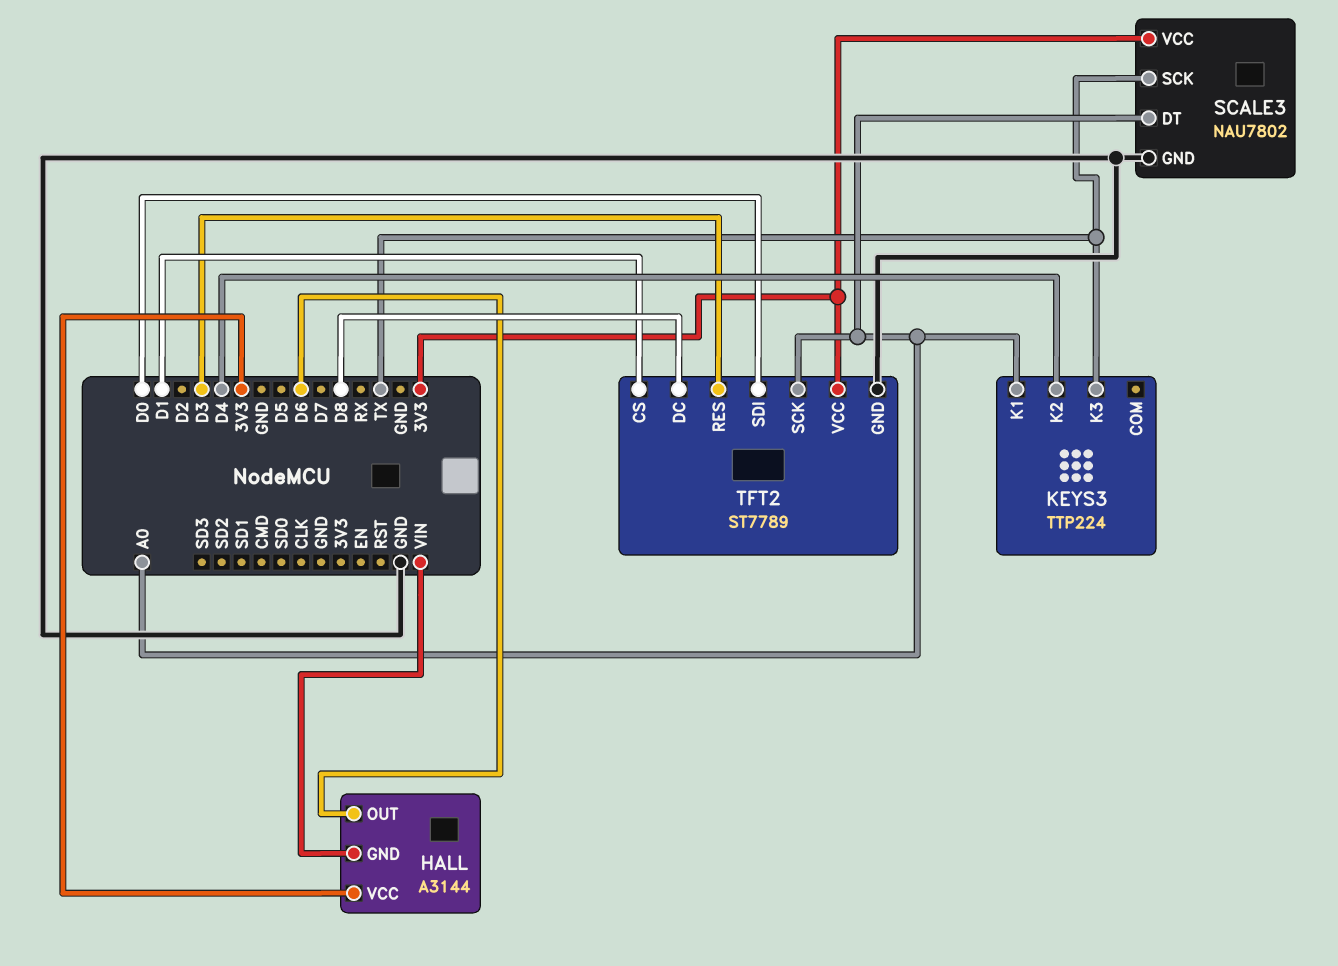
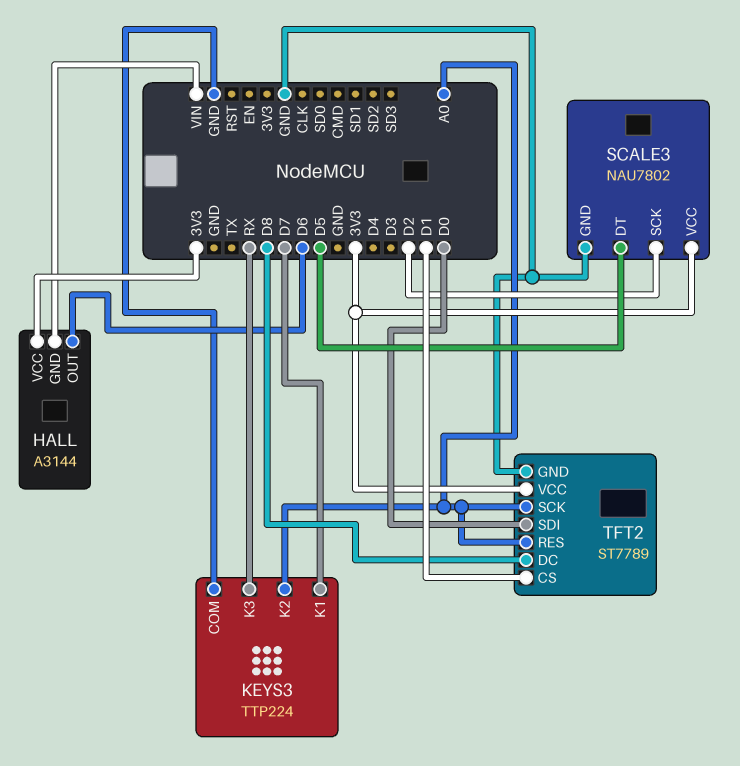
KEYS3 pin COM: none -> GND
KEYS3 pin K1: A0 -> D7
KEYS3 pin K2: D4 -> A0
KEYS3 pin K3: TX -> RX
SCALE3 pin DT: A0 -> D5
SCALE3 pin SCK: TX -> D2
TFT2 pin RES: D3 -> A0

